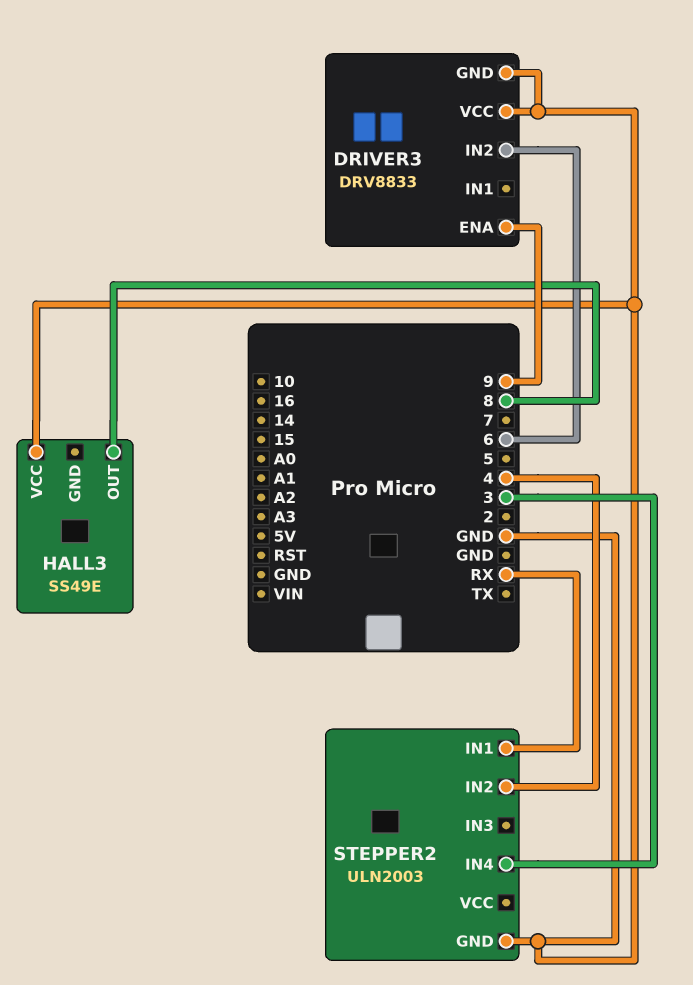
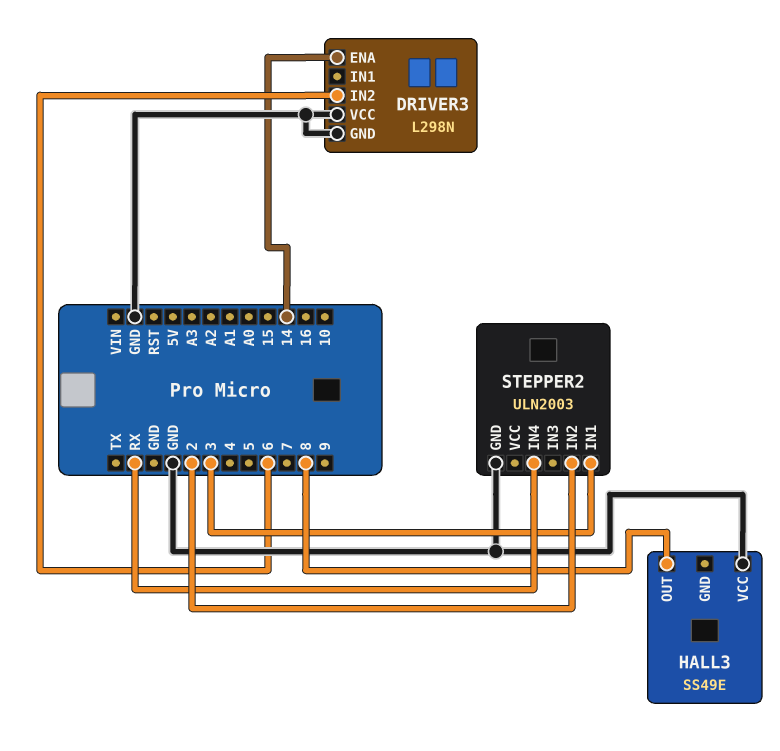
DRIVER3: DRV8833 -> L298N
DRIVER3 pin ENA: 9 -> 14
STEPPER2 pin IN1: RX -> 3
STEPPER2 pin IN2: 4 -> 2
STEPPER2 pin IN4: 3 -> RX

